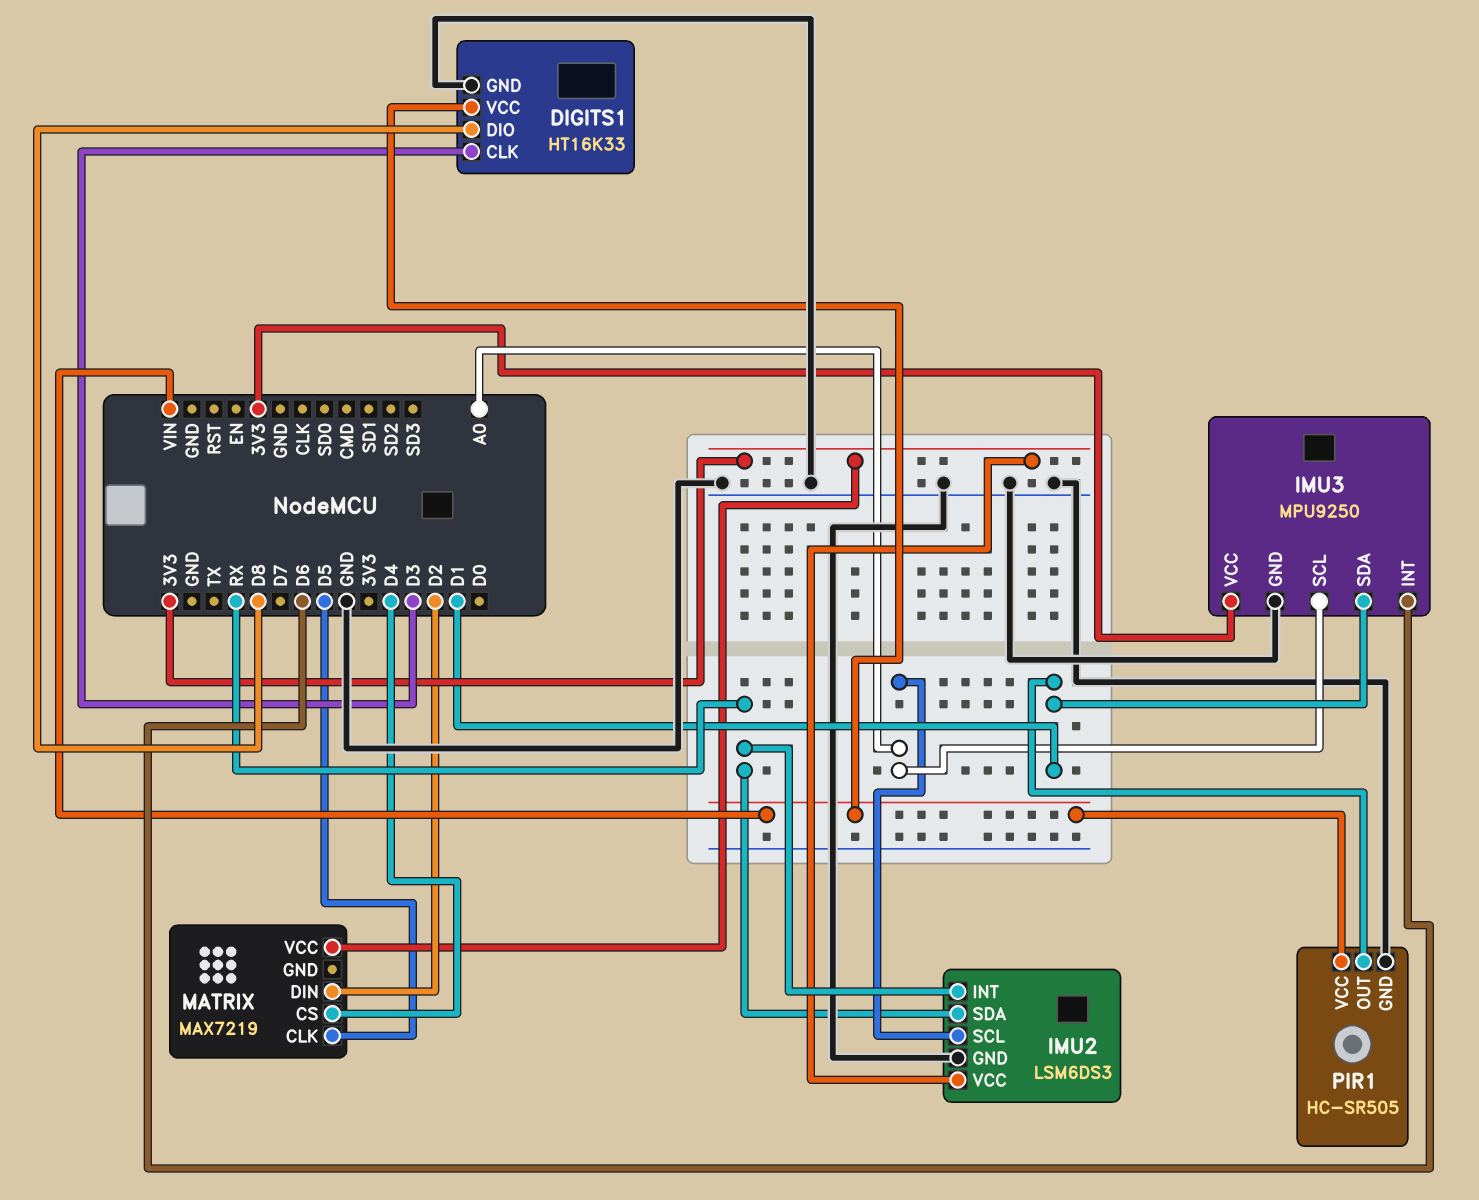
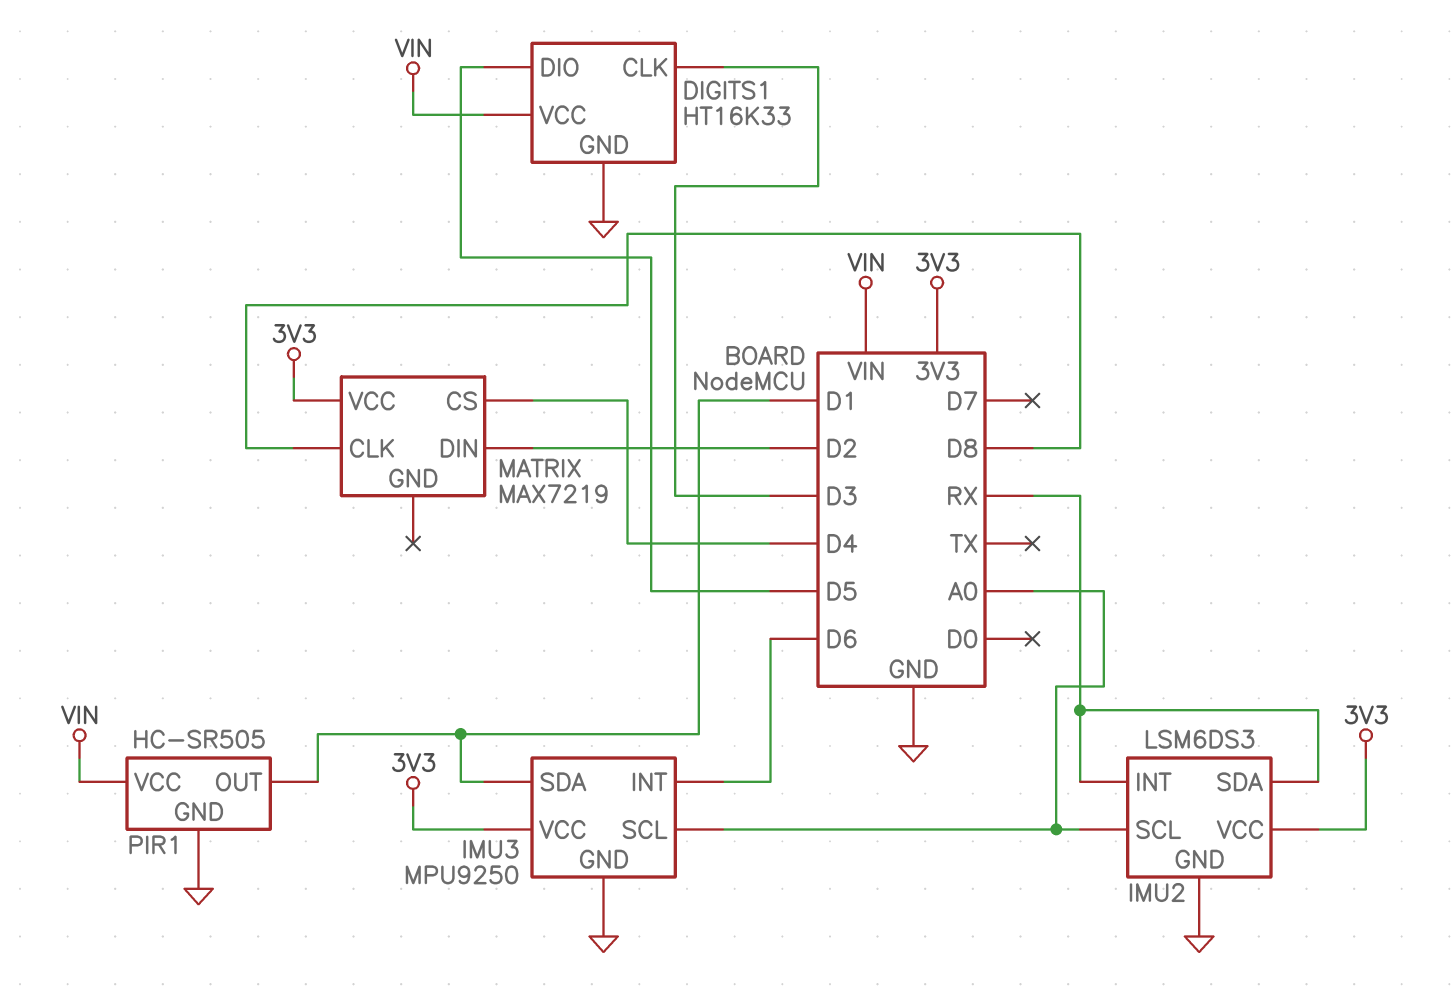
DIGITS1 pin DIO: D8 -> D5
MATRIX pin CLK: D5 -> D8

